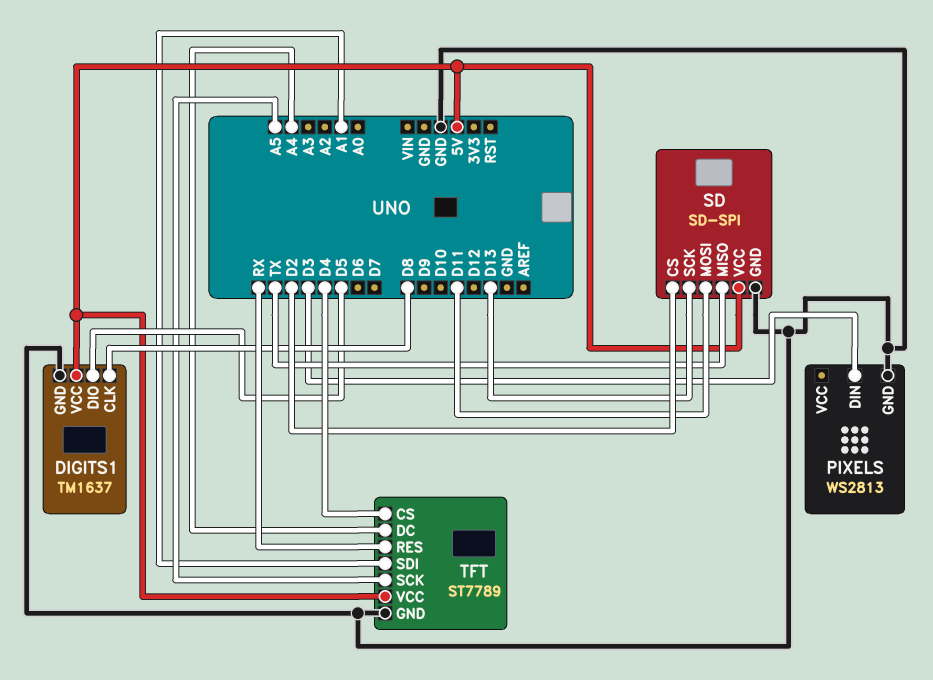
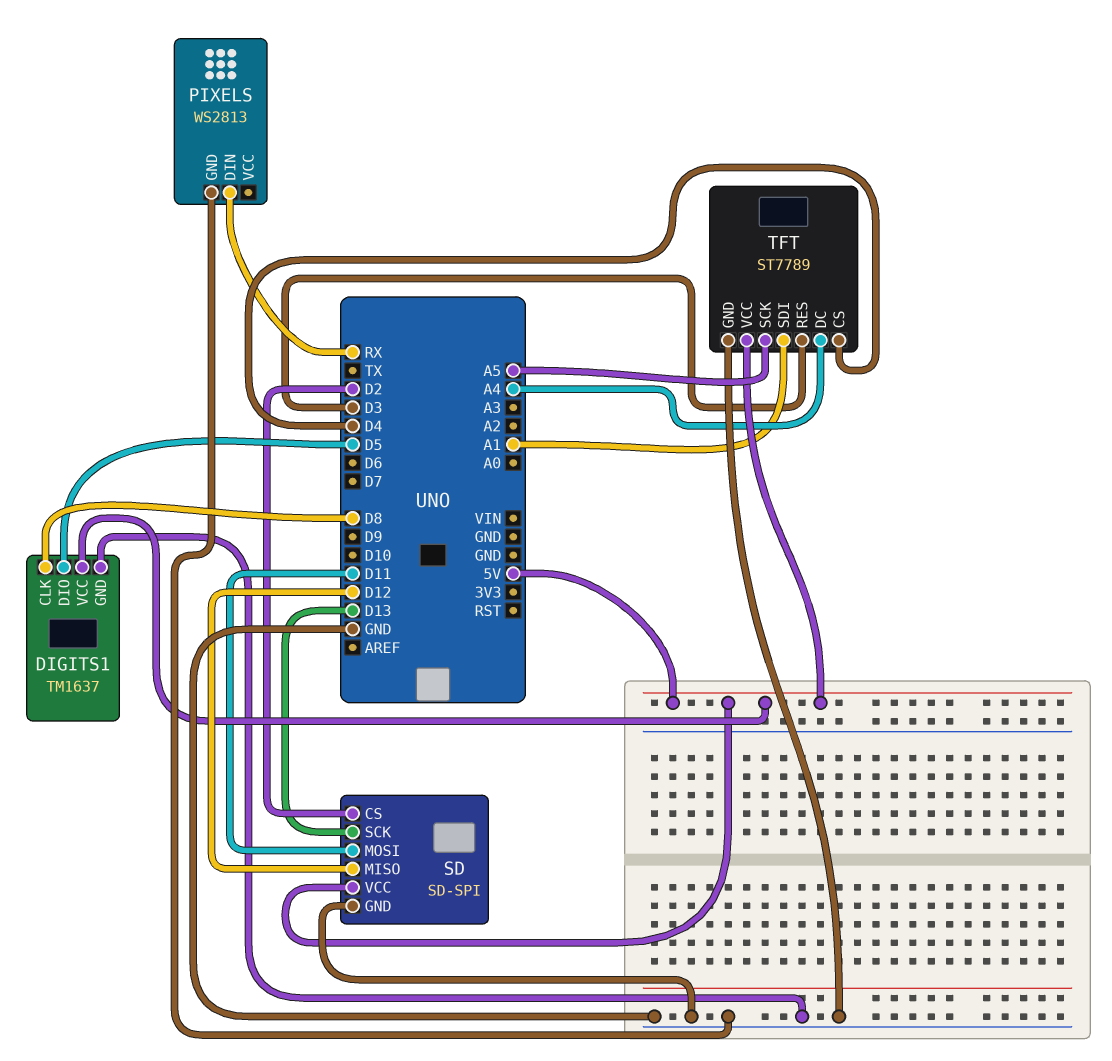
PIXELS pin DIN: D3 -> RX
SD pin MISO: TX -> D12
TFT pin RES: RX -> D3

